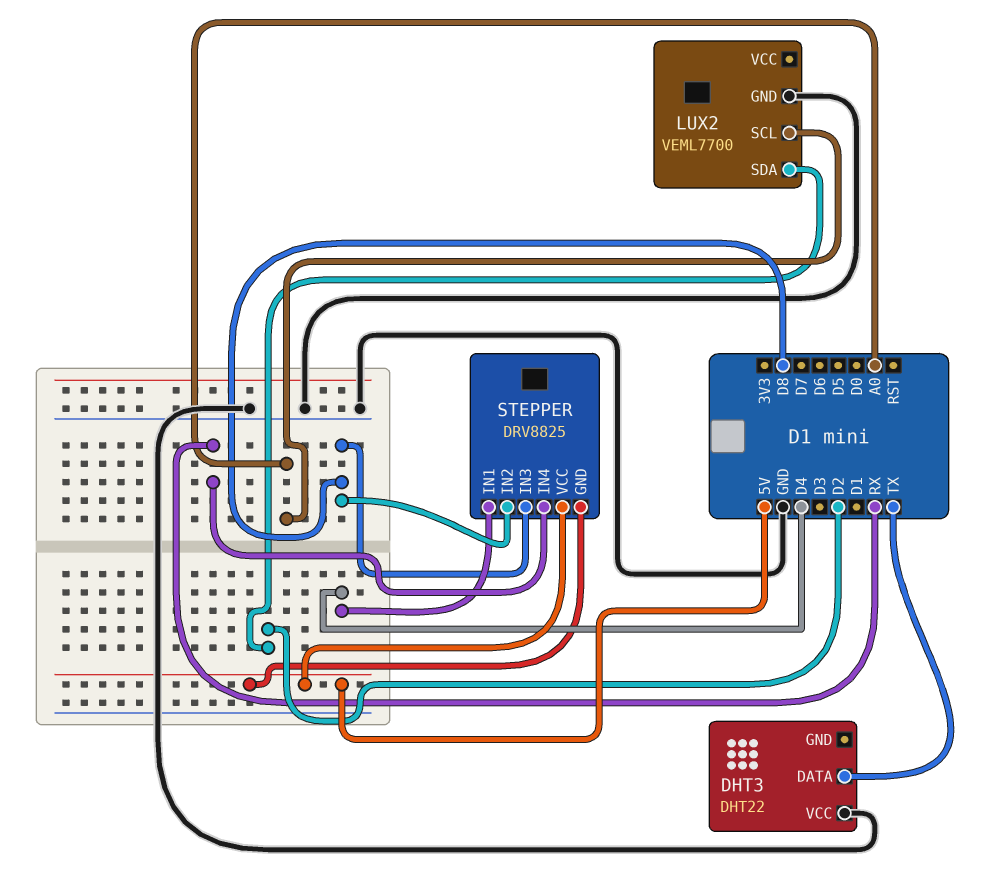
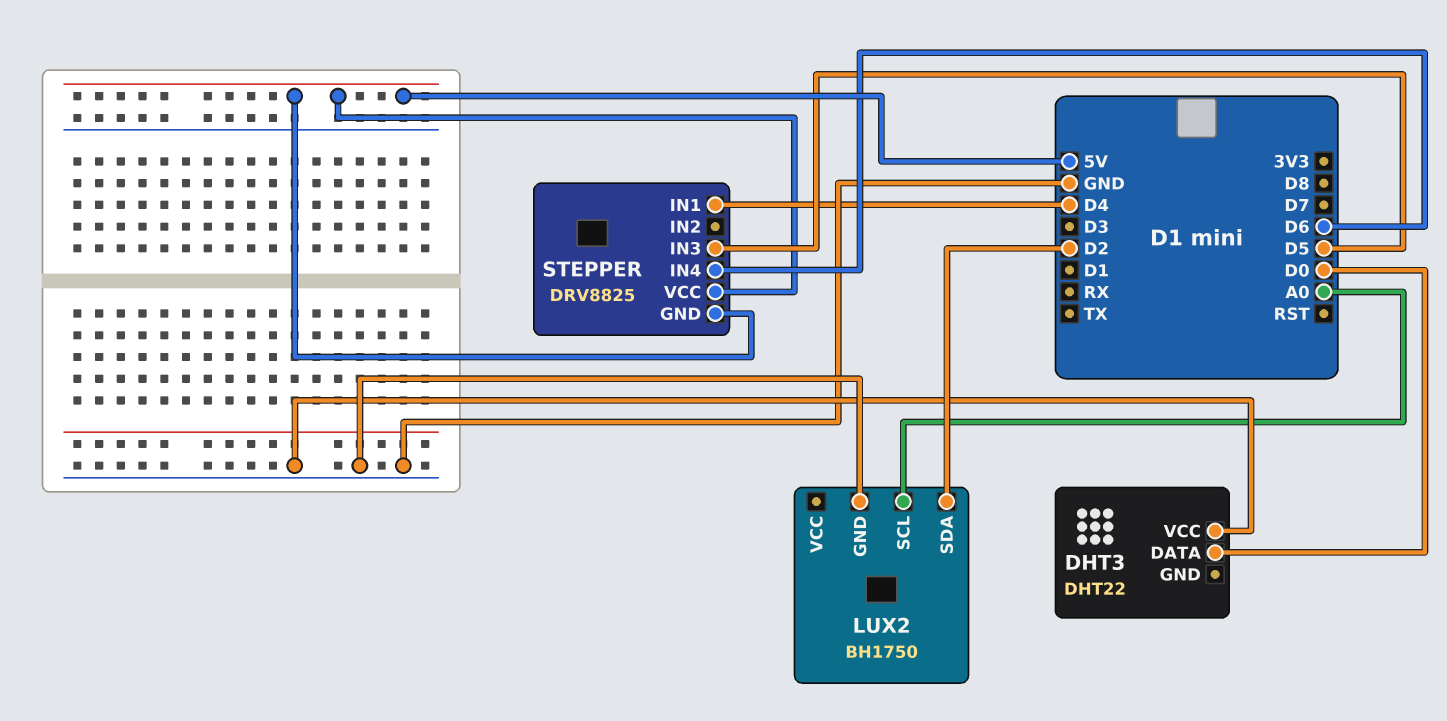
DHT3 pin DATA: TX -> D0
LUX2: VEML7700 -> BH1750
STEPPER pin IN2: D8 -> none
STEPPER pin IN3: D8 -> D5
STEPPER pin IN4: RX -> D6

